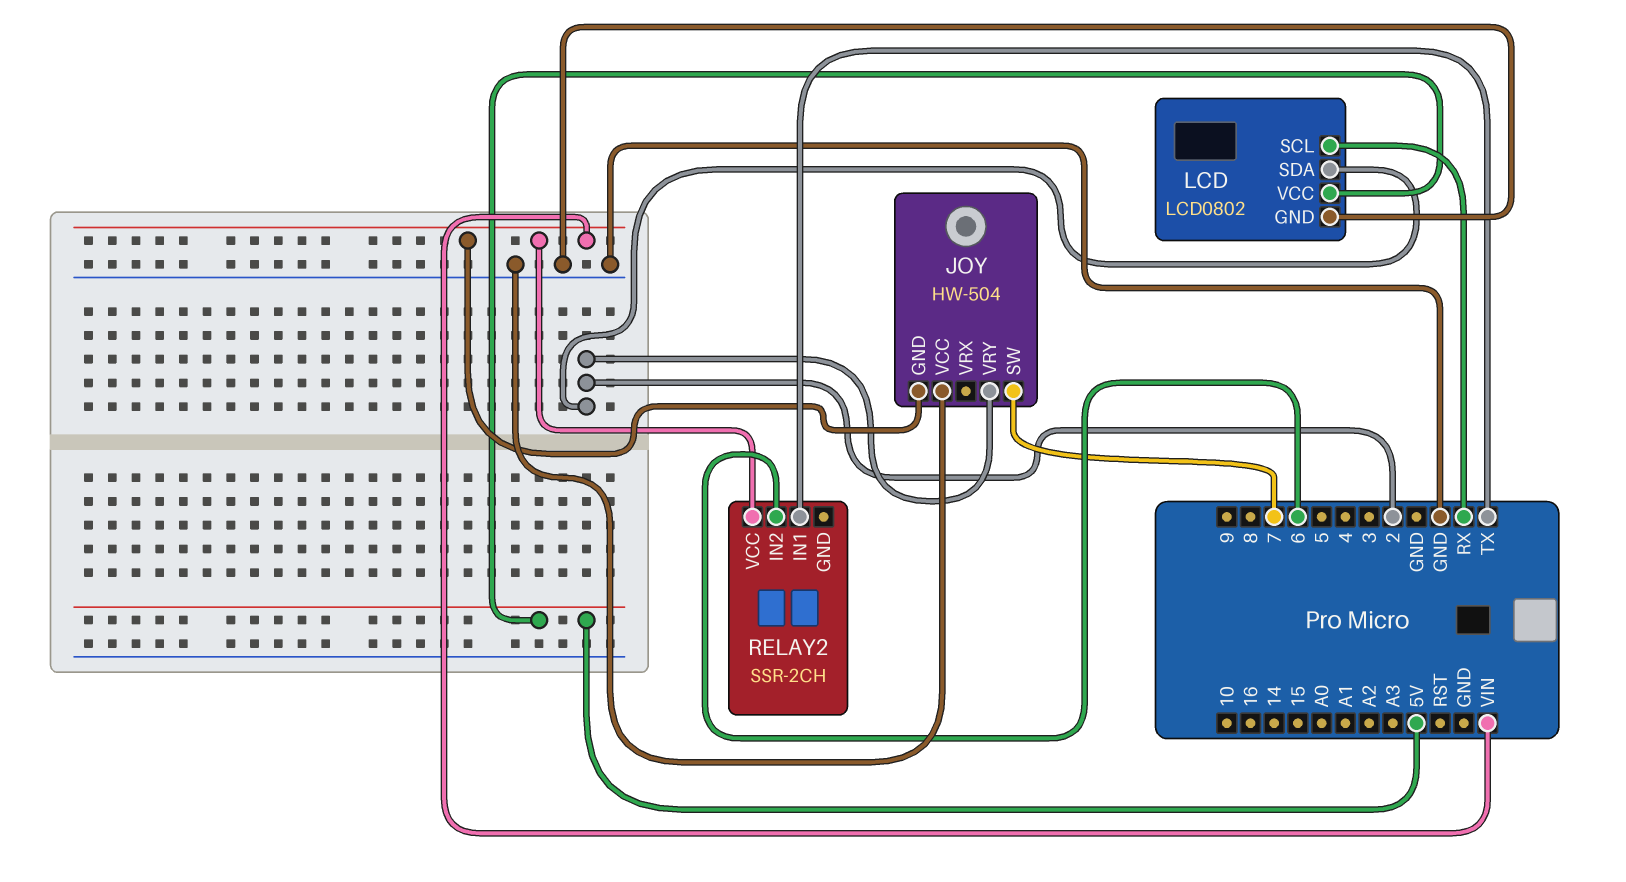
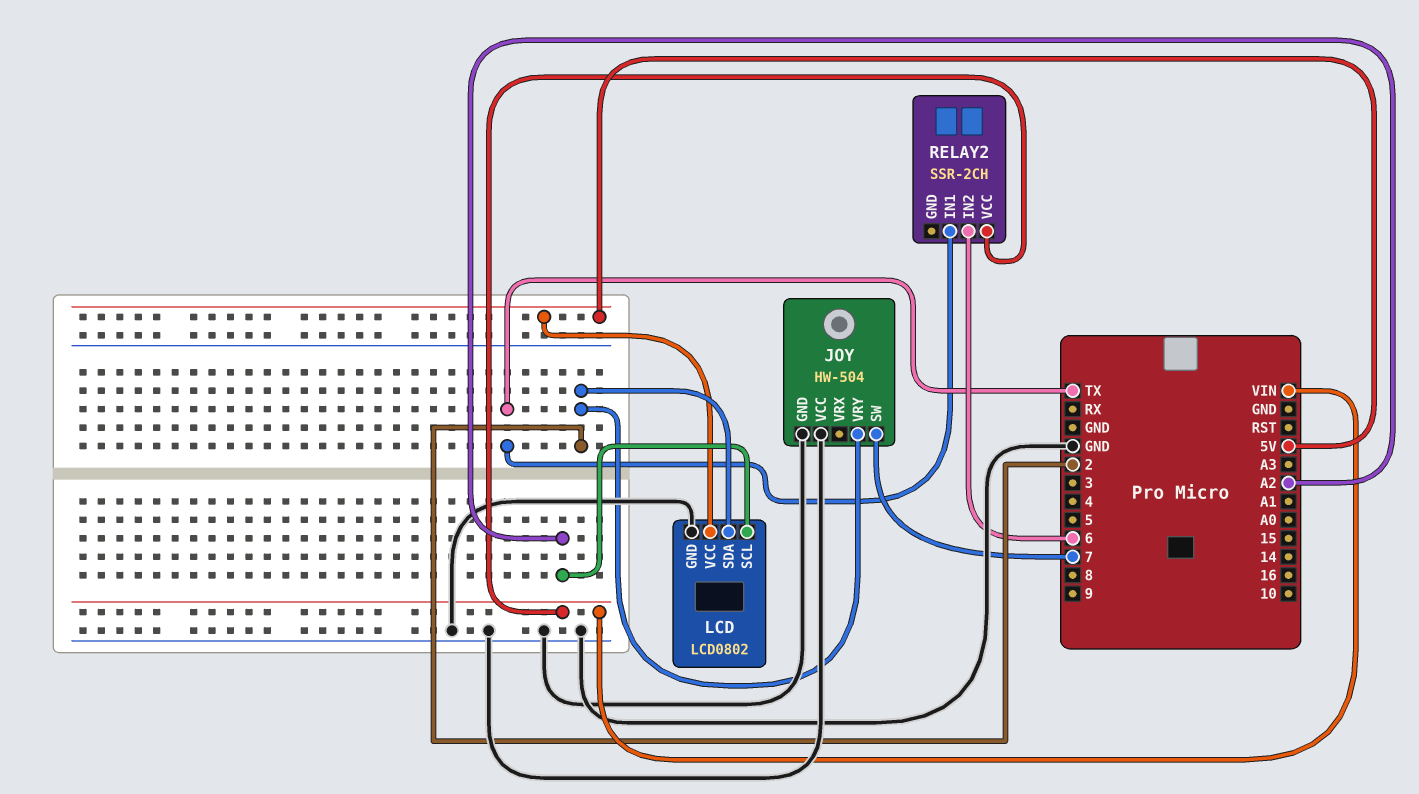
JOY pin GND: VIN -> GND
LCD pin SCL: RX -> A2

